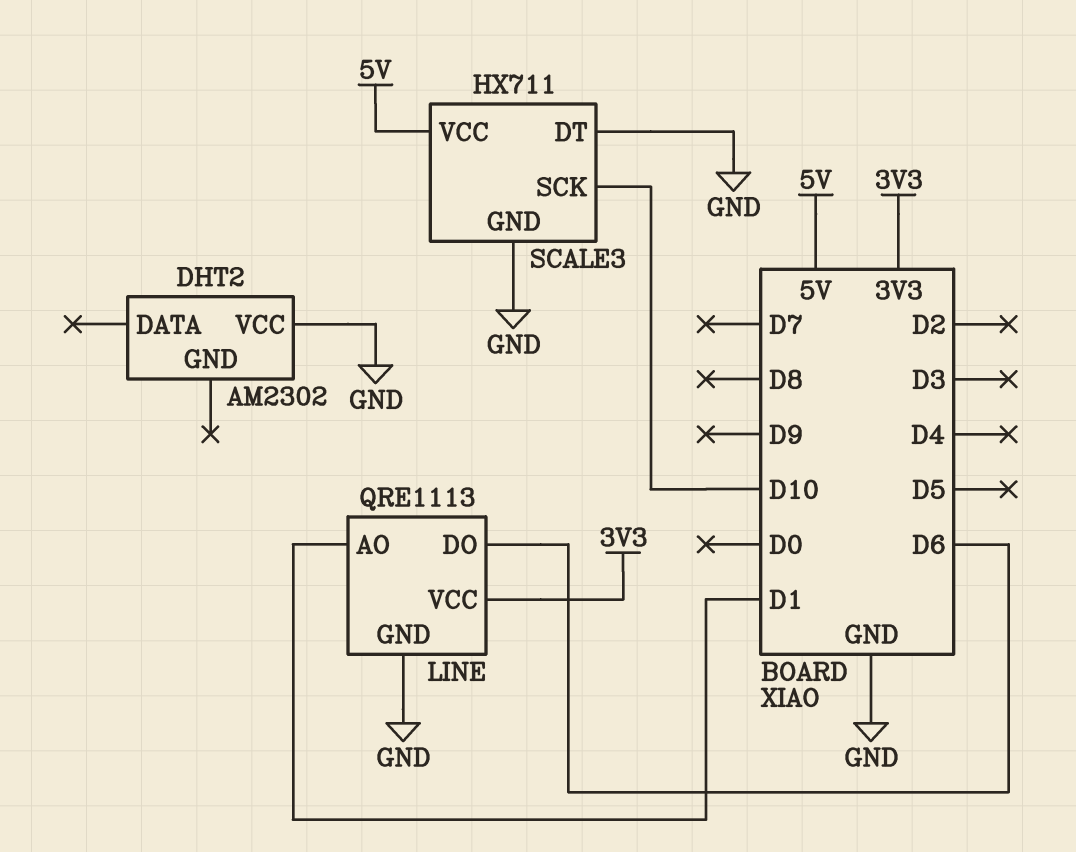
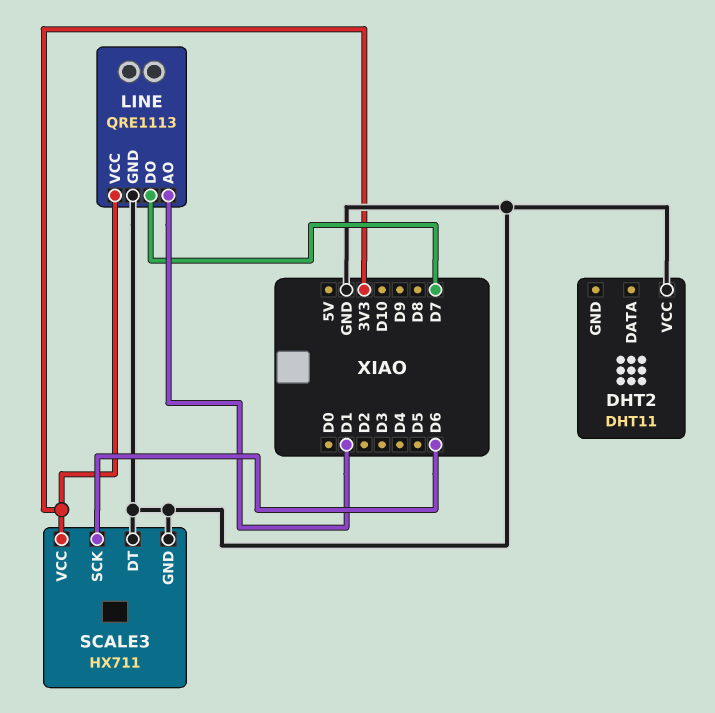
DHT2: AM2302 -> DHT11
LINE pin DO: D6 -> D7
SCALE3 pin SCK: D10 -> D6
SCALE3 pin VCC: 5V -> 3V3

